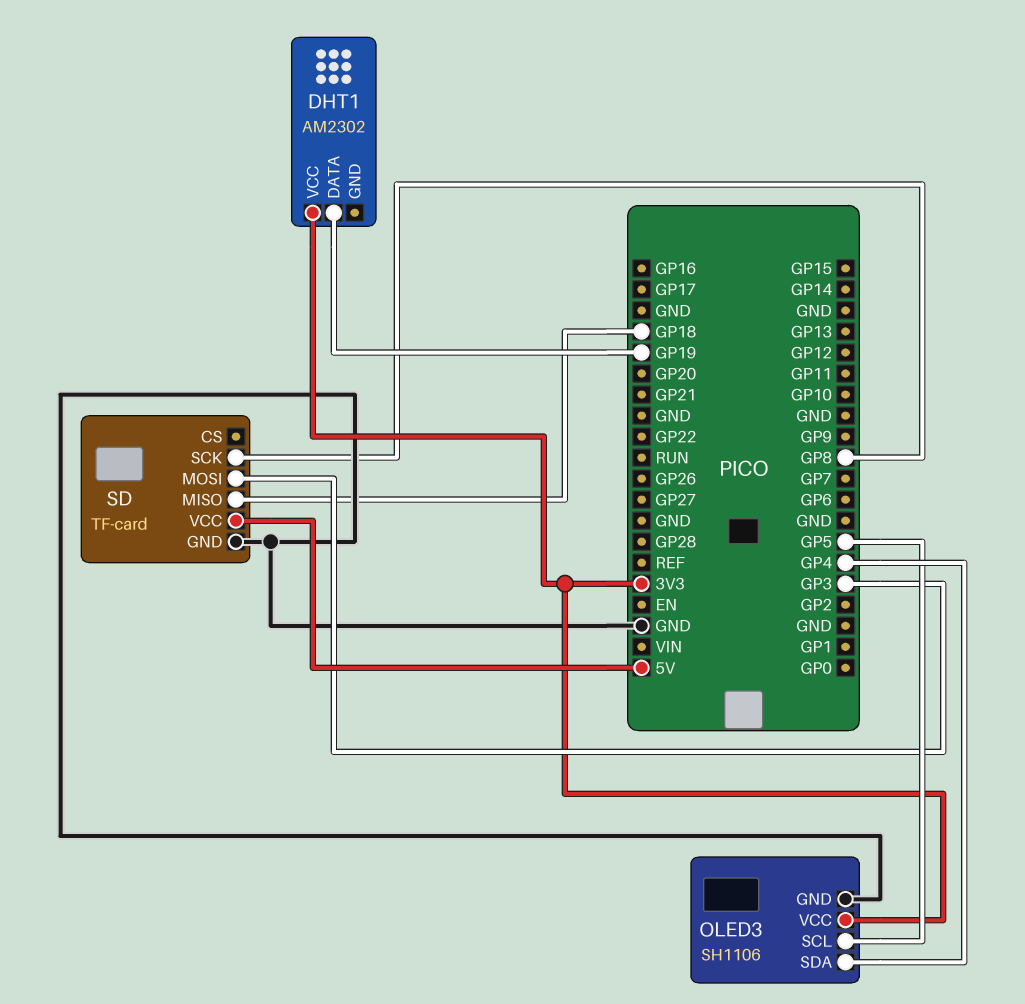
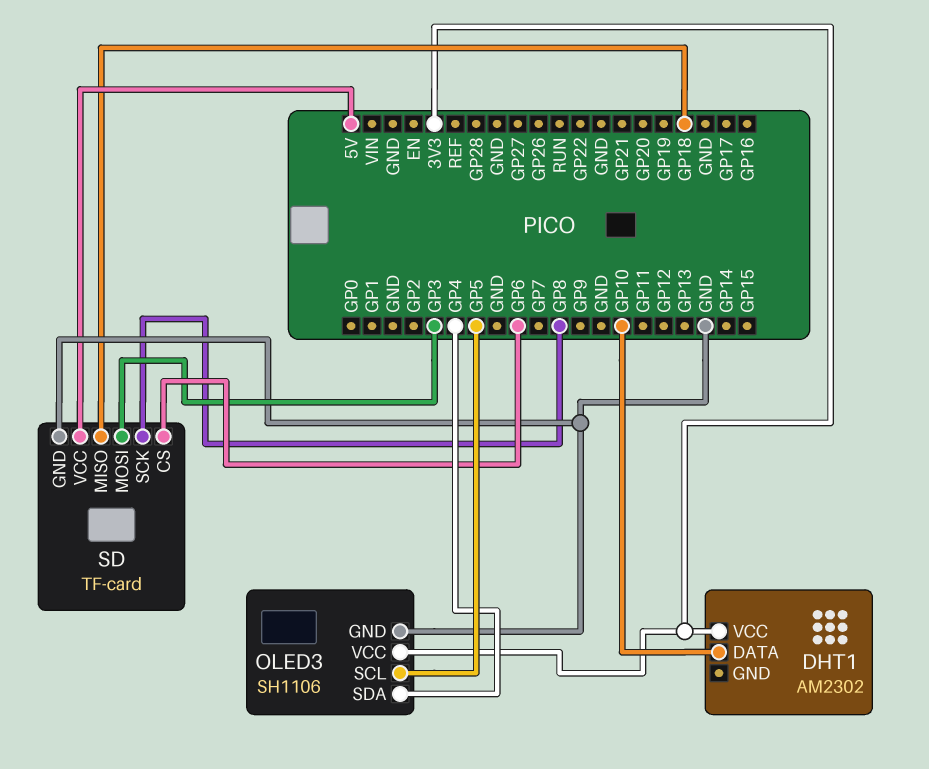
DHT1 pin DATA: GP19 -> GP10
SD pin CS: none -> GP6

